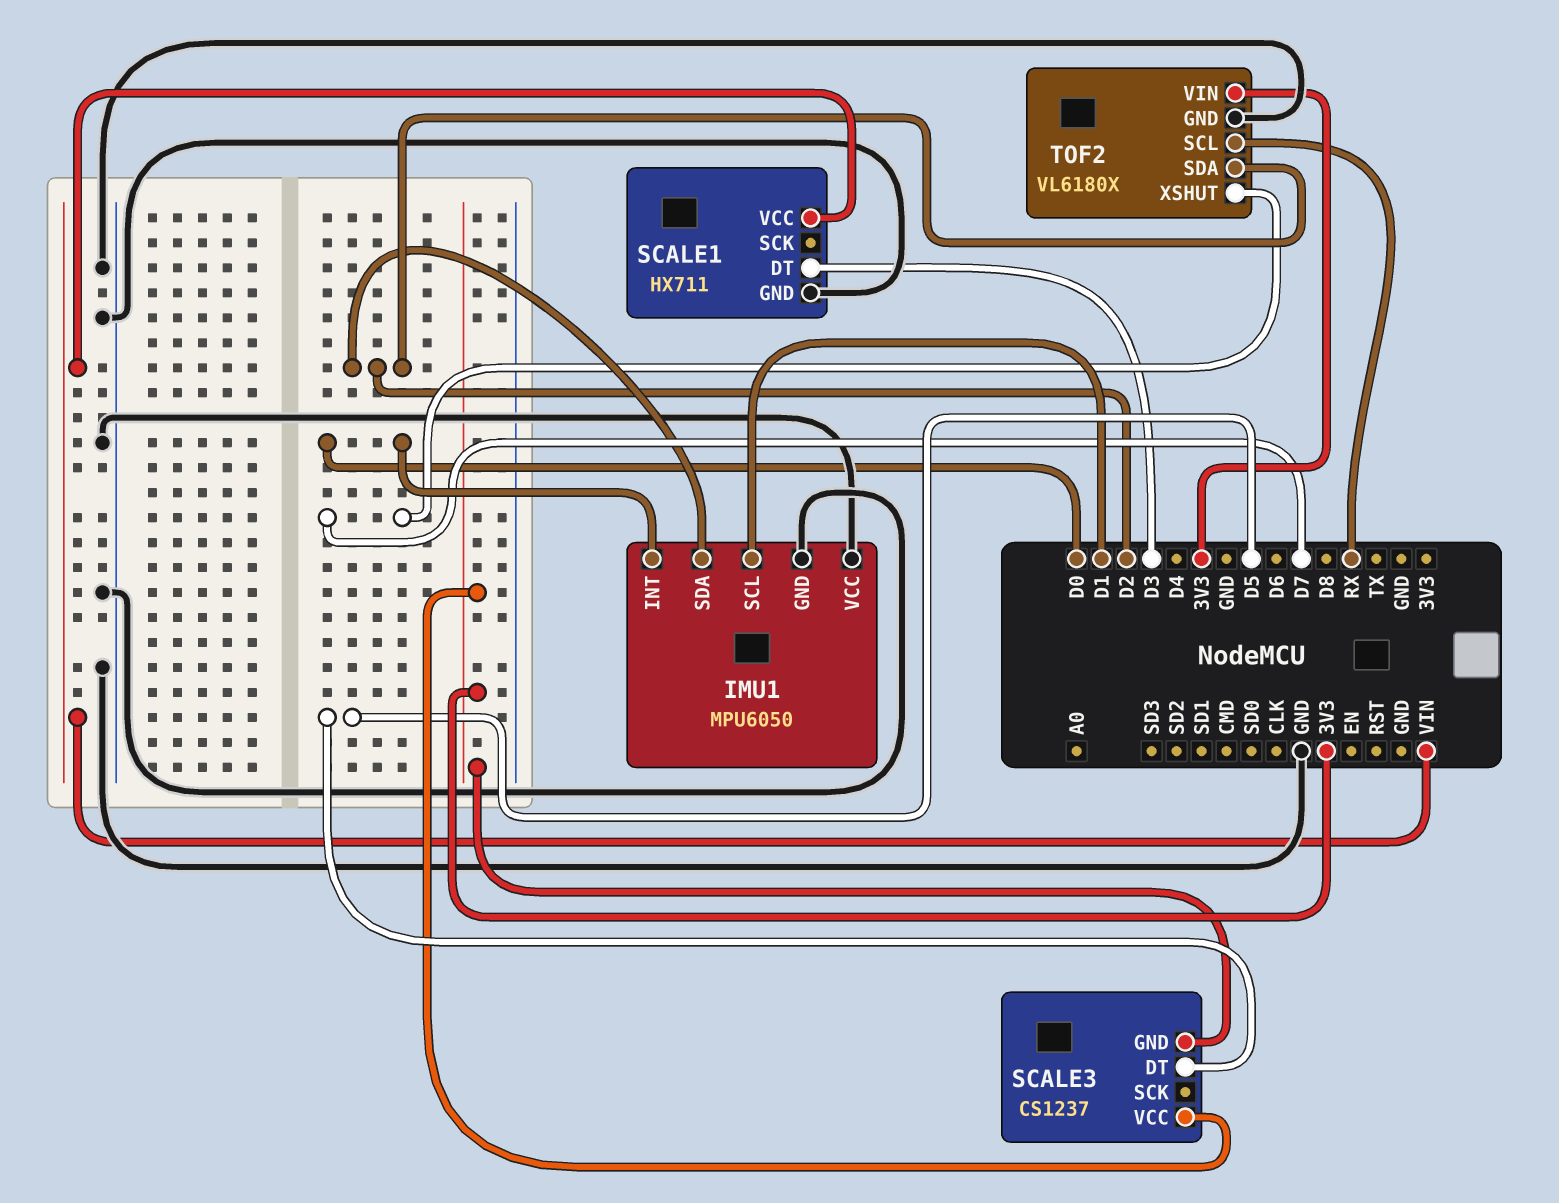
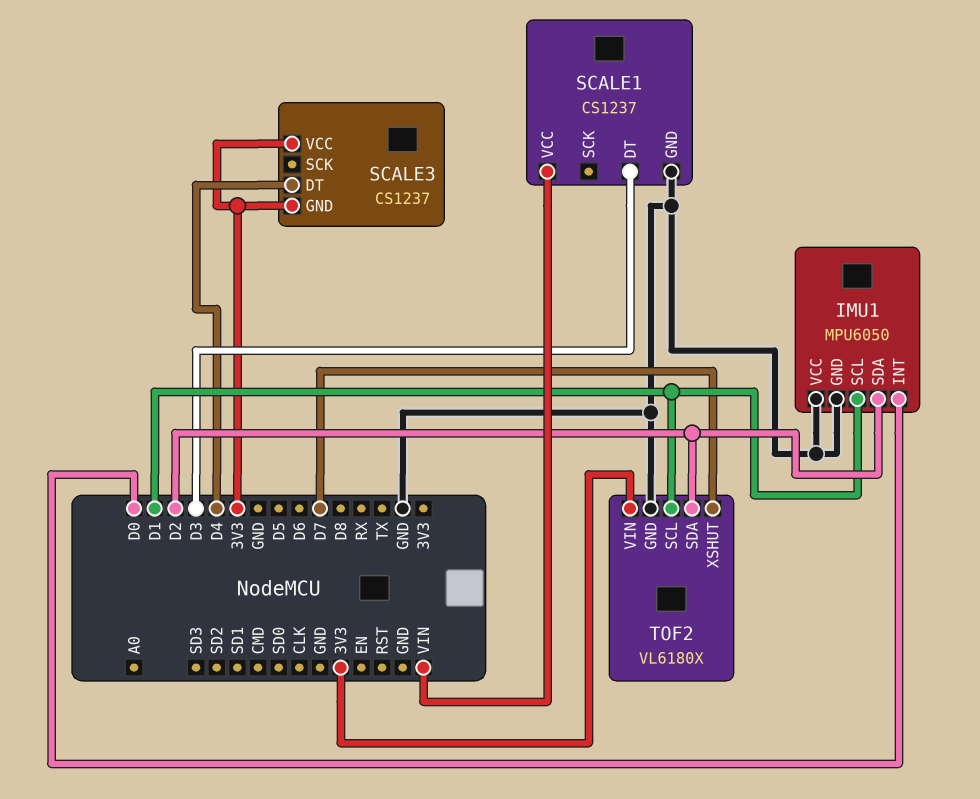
SCALE1: HX711 -> CS1237
SCALE3 pin DT: D5 -> D4
TOF2 pin SCL: RX -> D1

